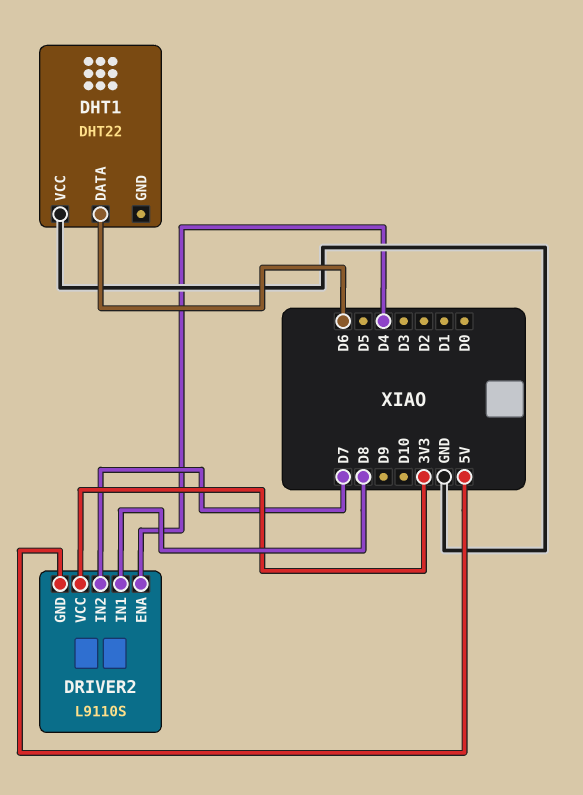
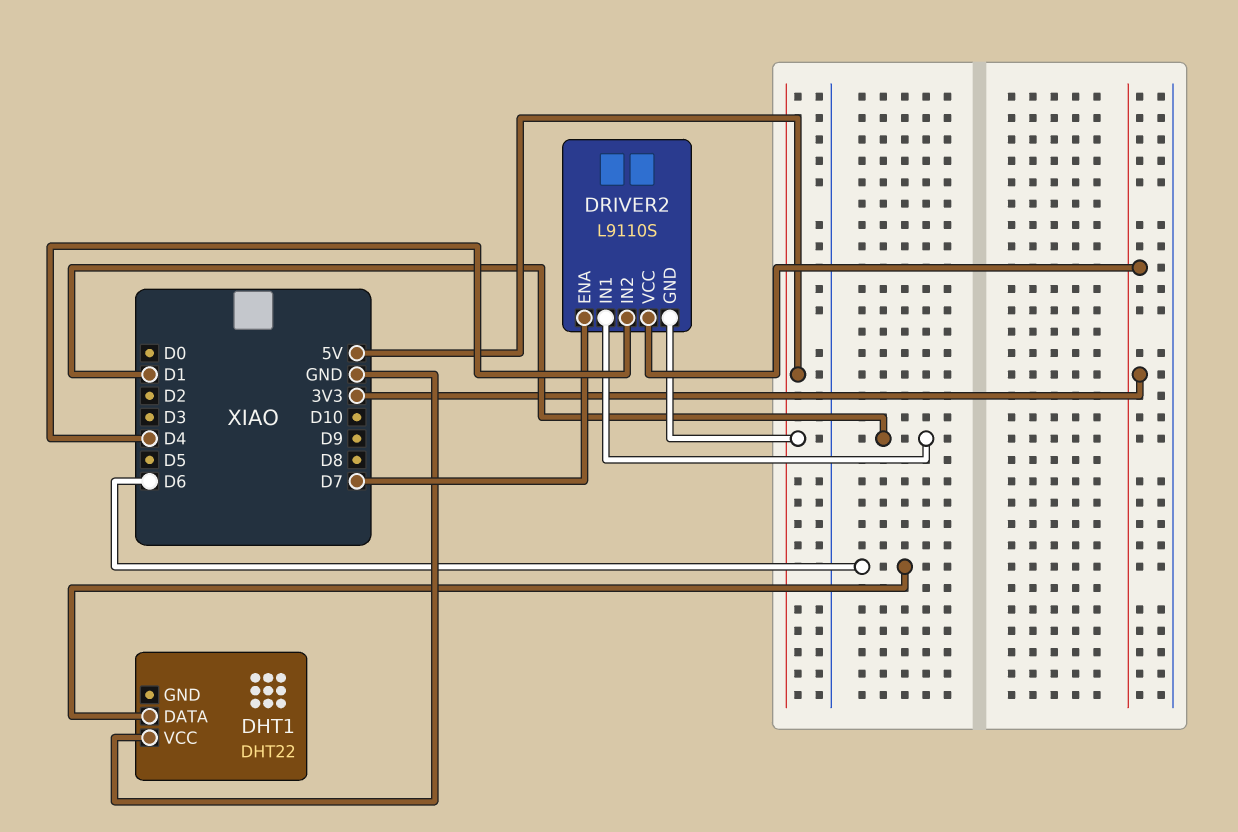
DRIVER2 pin ENA: D4 -> D7
DRIVER2 pin IN1: D8 -> D1
DRIVER2 pin IN2: D7 -> D4

